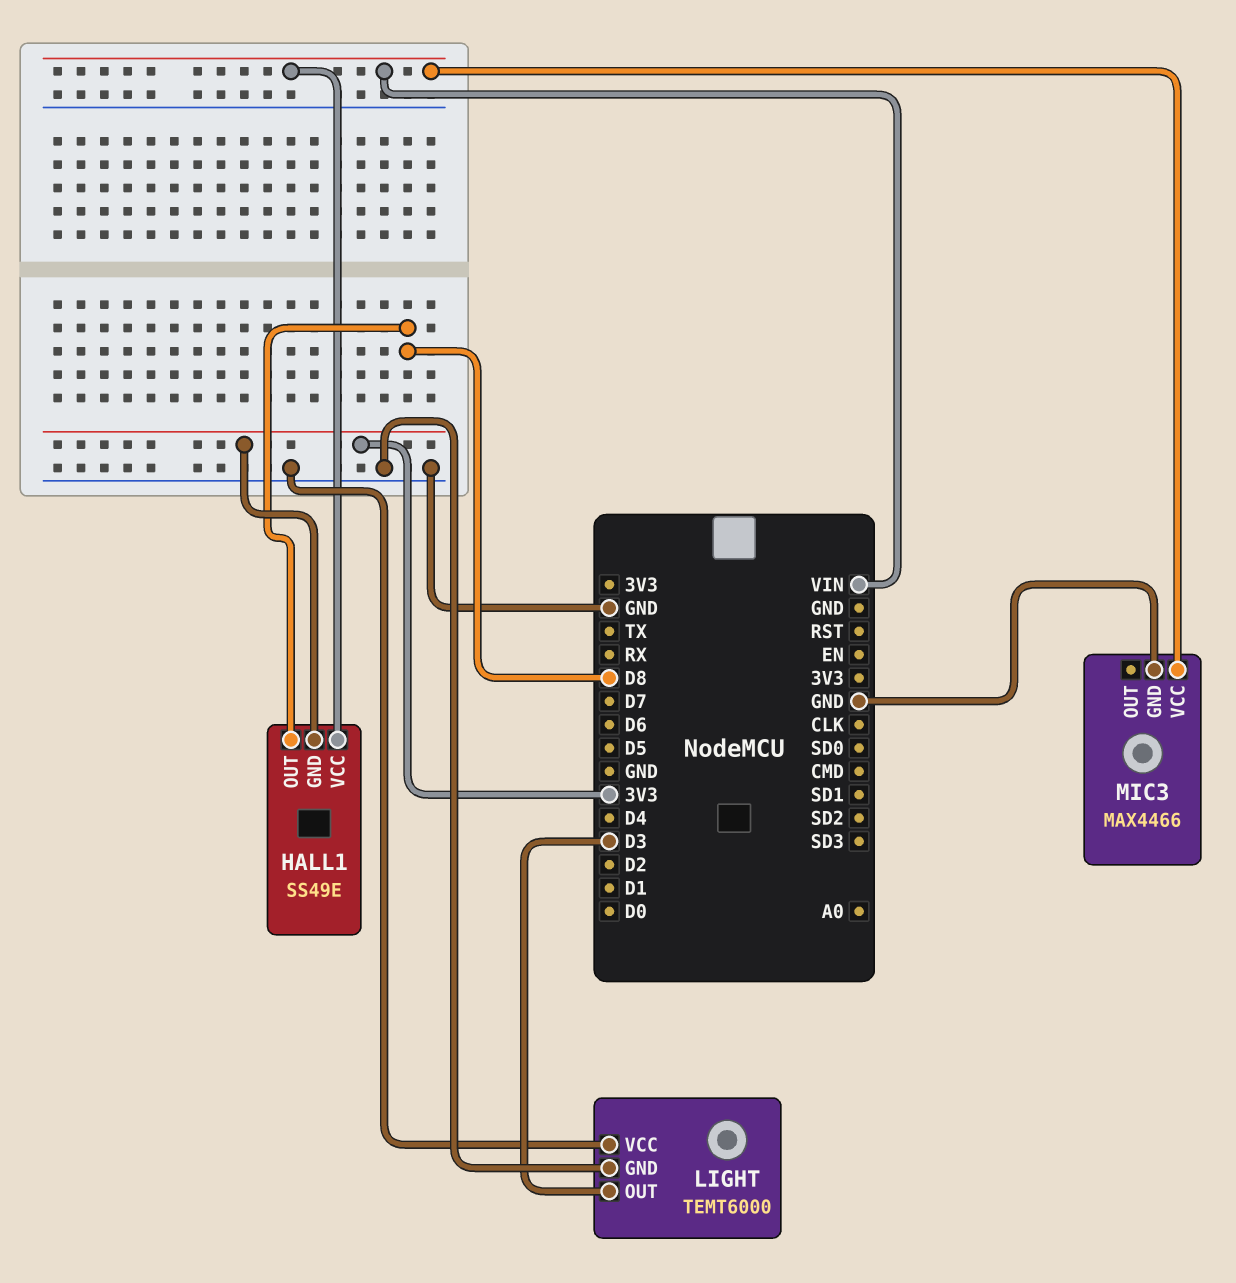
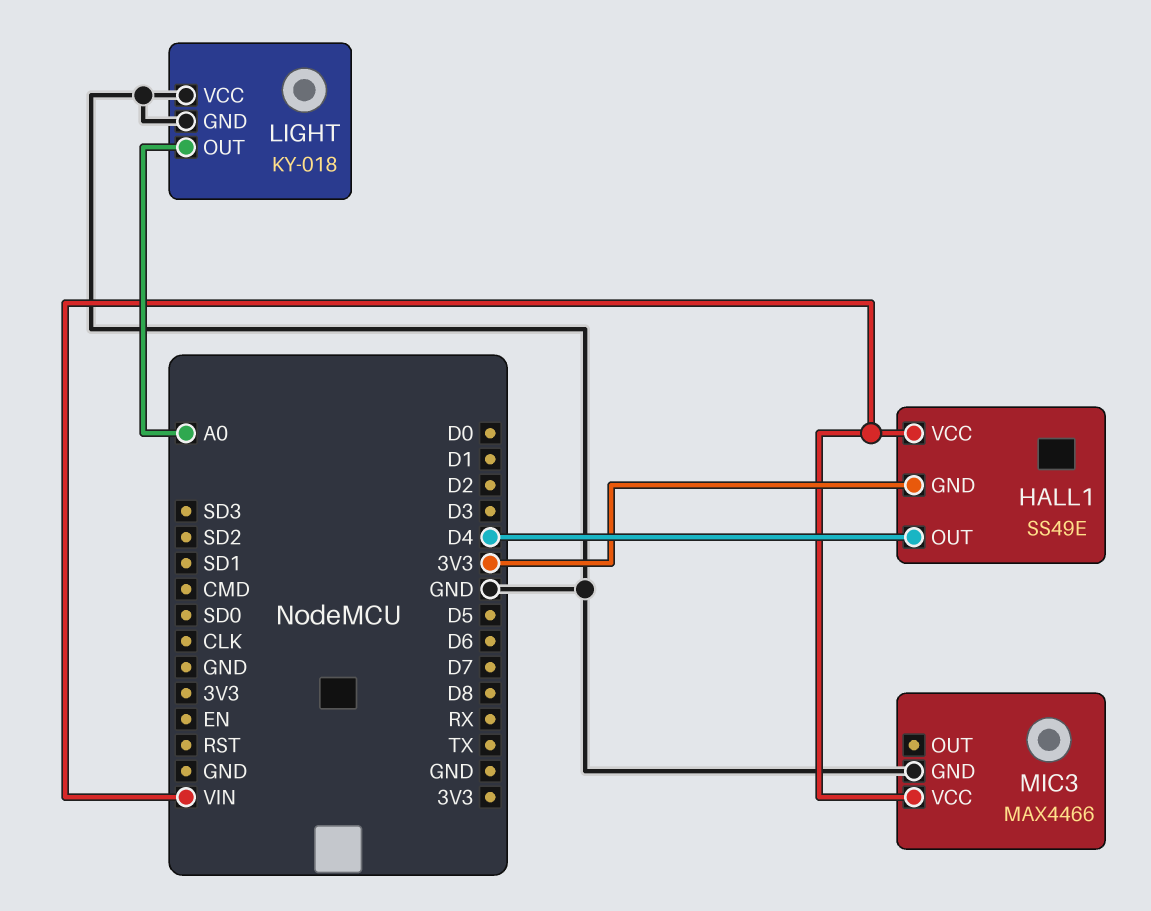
HALL1 pin OUT: D8 -> D4
LIGHT: TEMT6000 -> KY-018
LIGHT pin OUT: D3 -> A0

